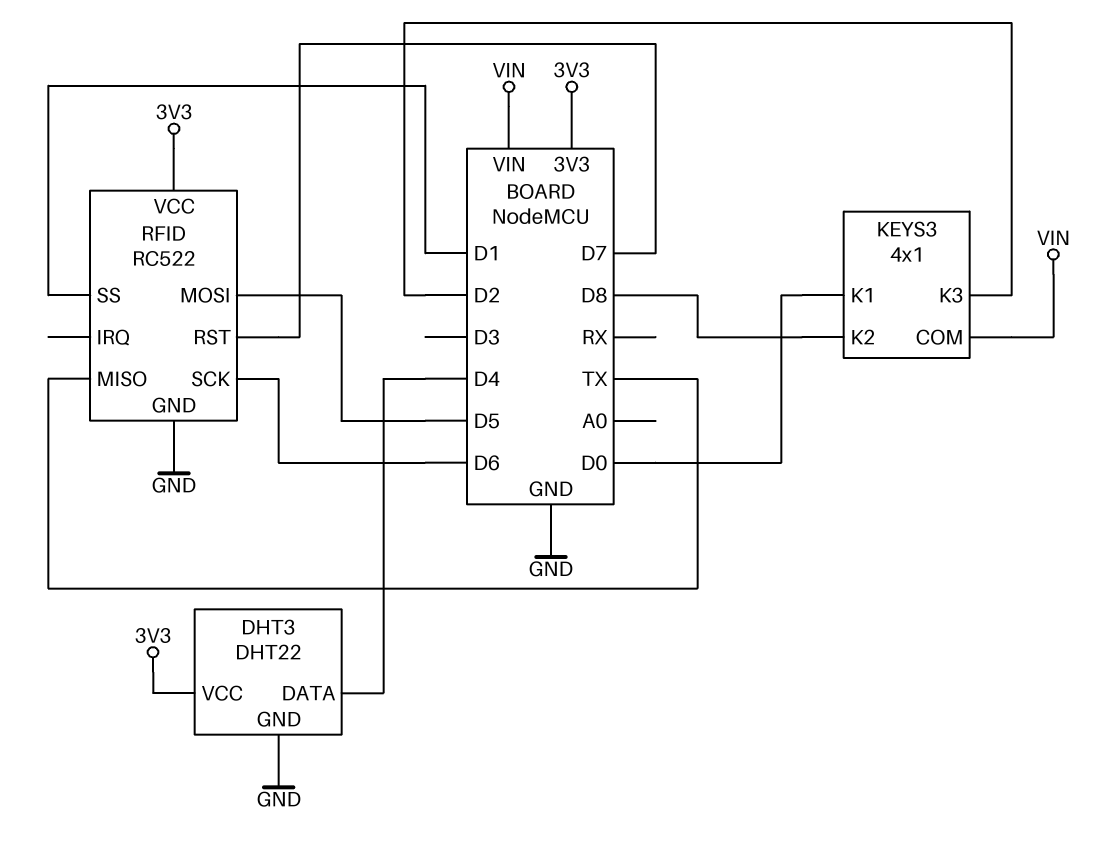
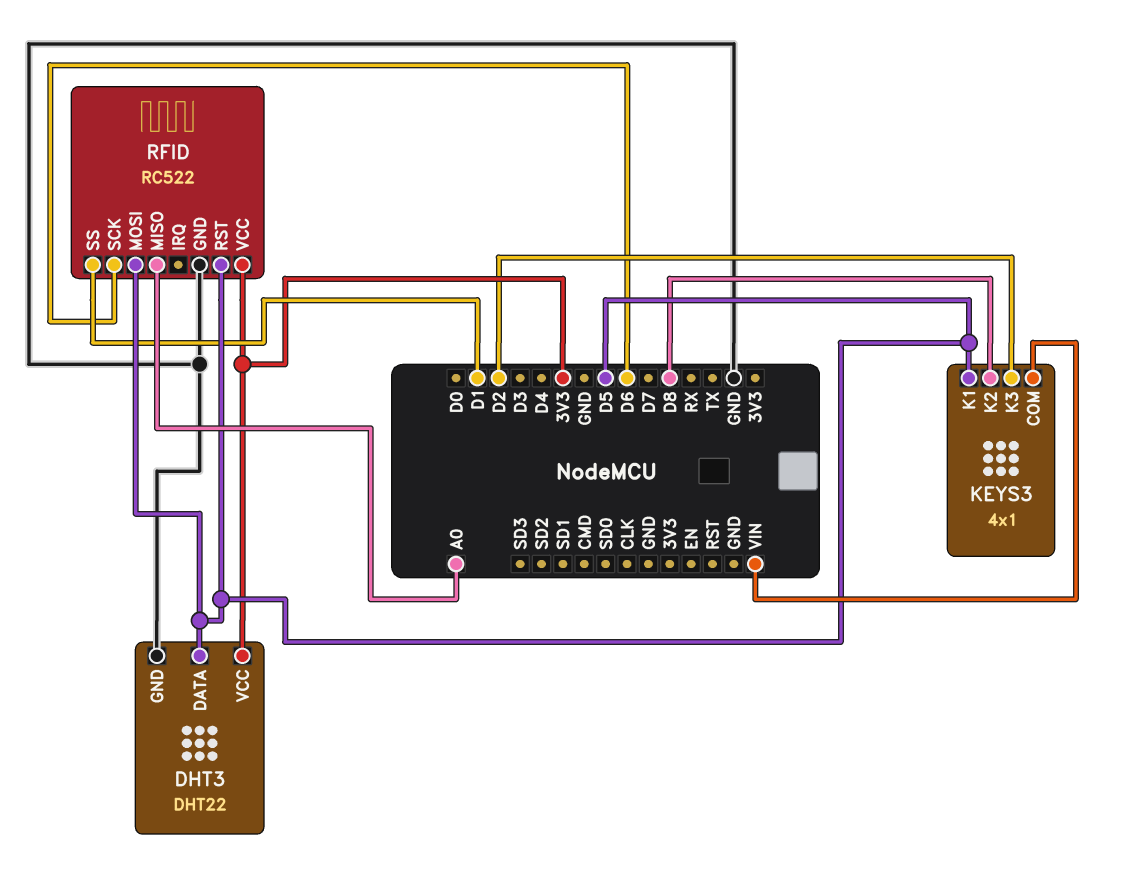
DHT3 pin DATA: D4 -> D5
KEYS3 pin K1: D0 -> D5
RFID pin MISO: TX -> A0
RFID pin RST: D7 -> D5

